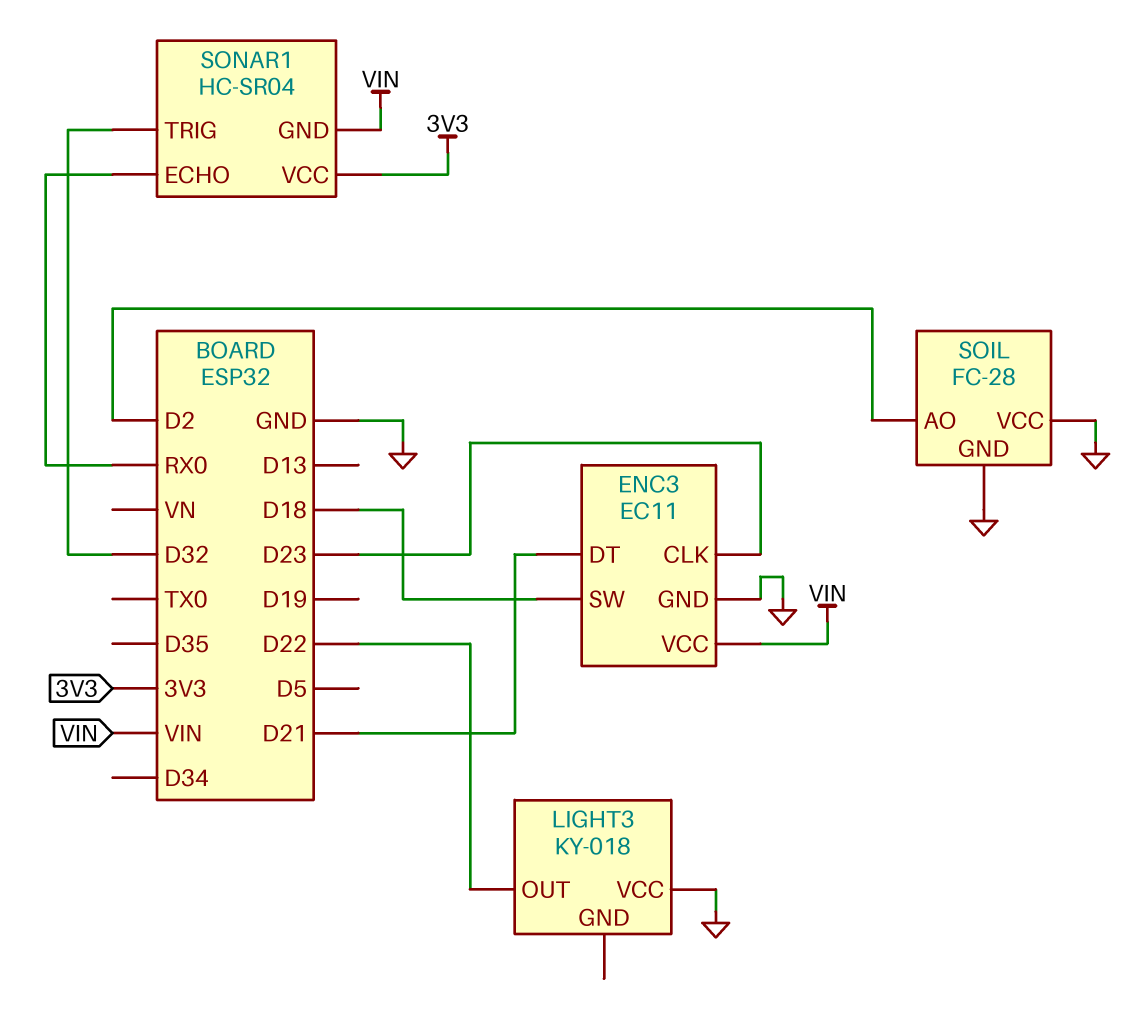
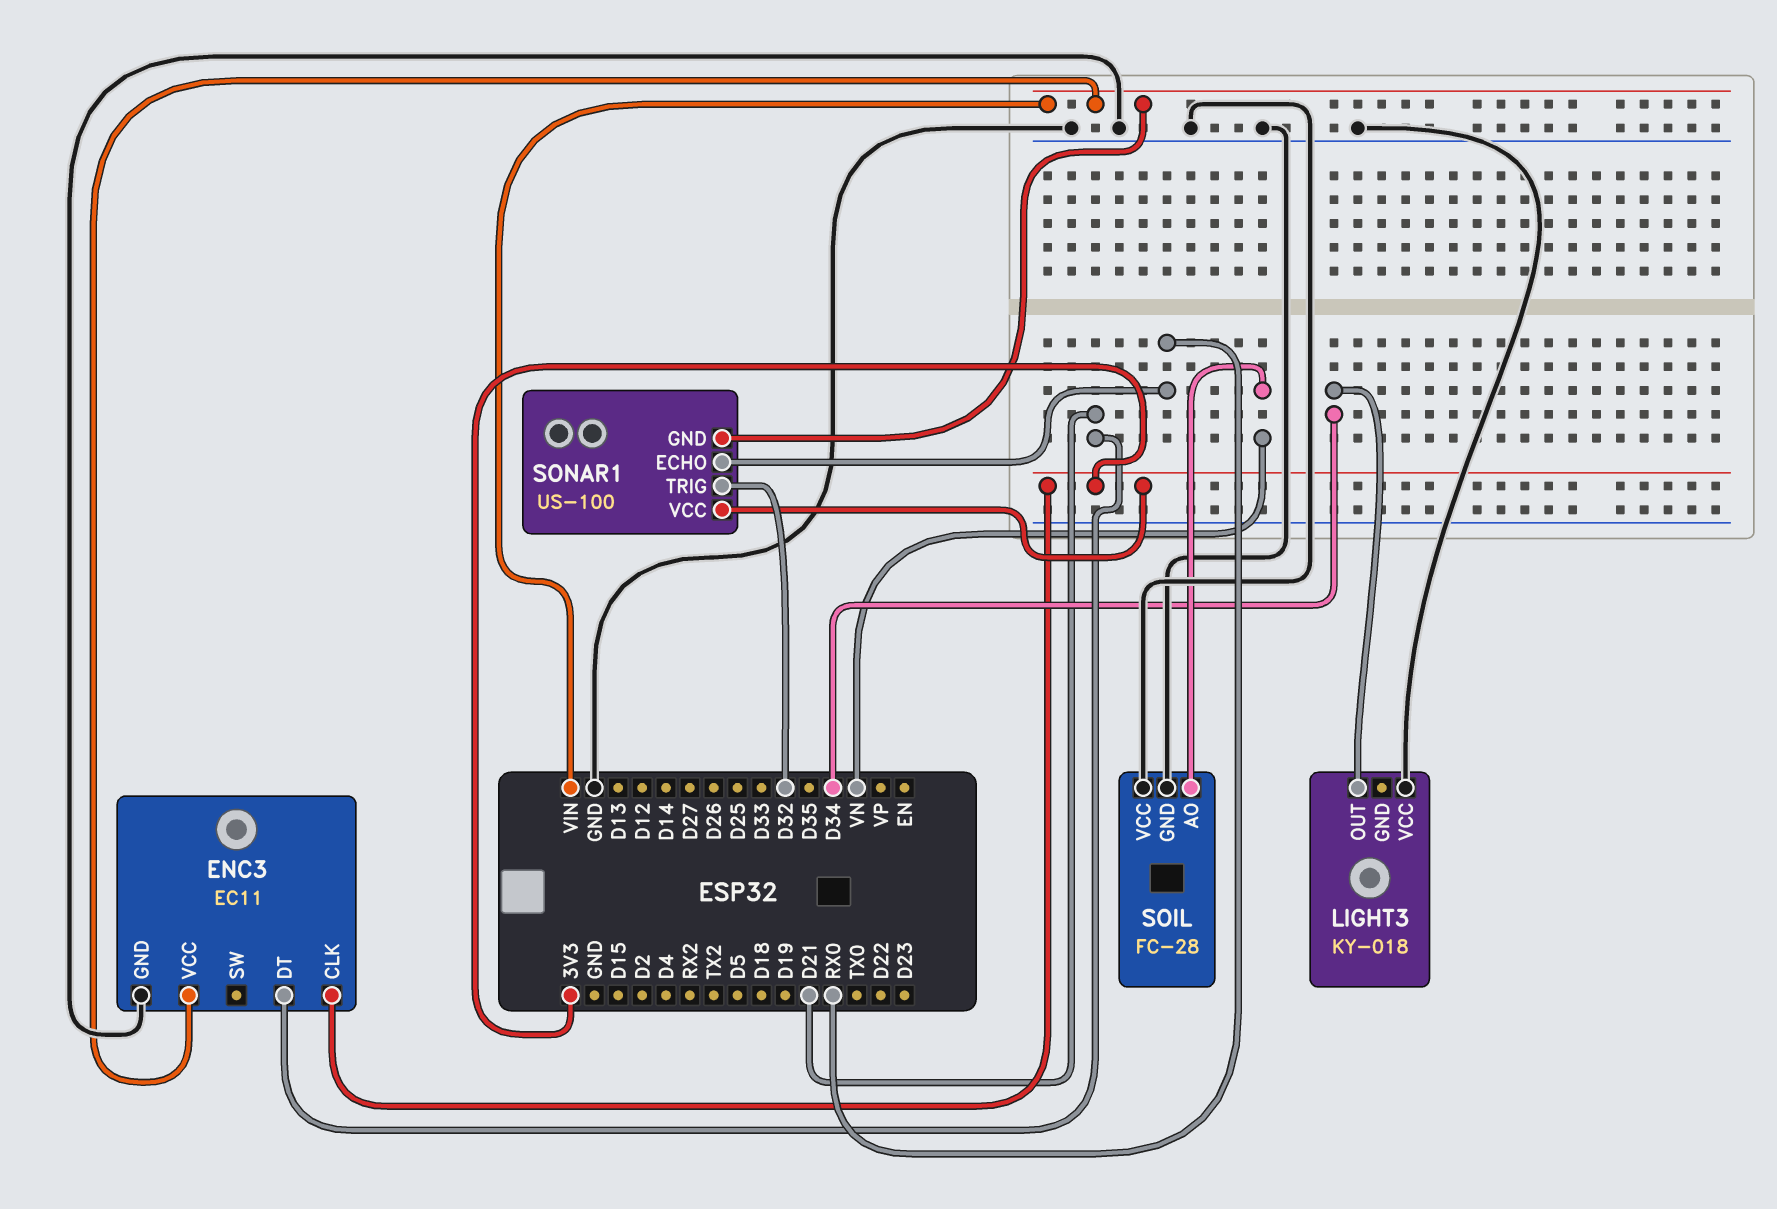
ENC3 pin CLK: D23 -> 3V3
ENC3 pin SW: D18 -> none
LIGHT3 pin OUT: D22 -> D34
SOIL pin AO: D2 -> VN
SONAR1: HC-SR04 -> US-100

